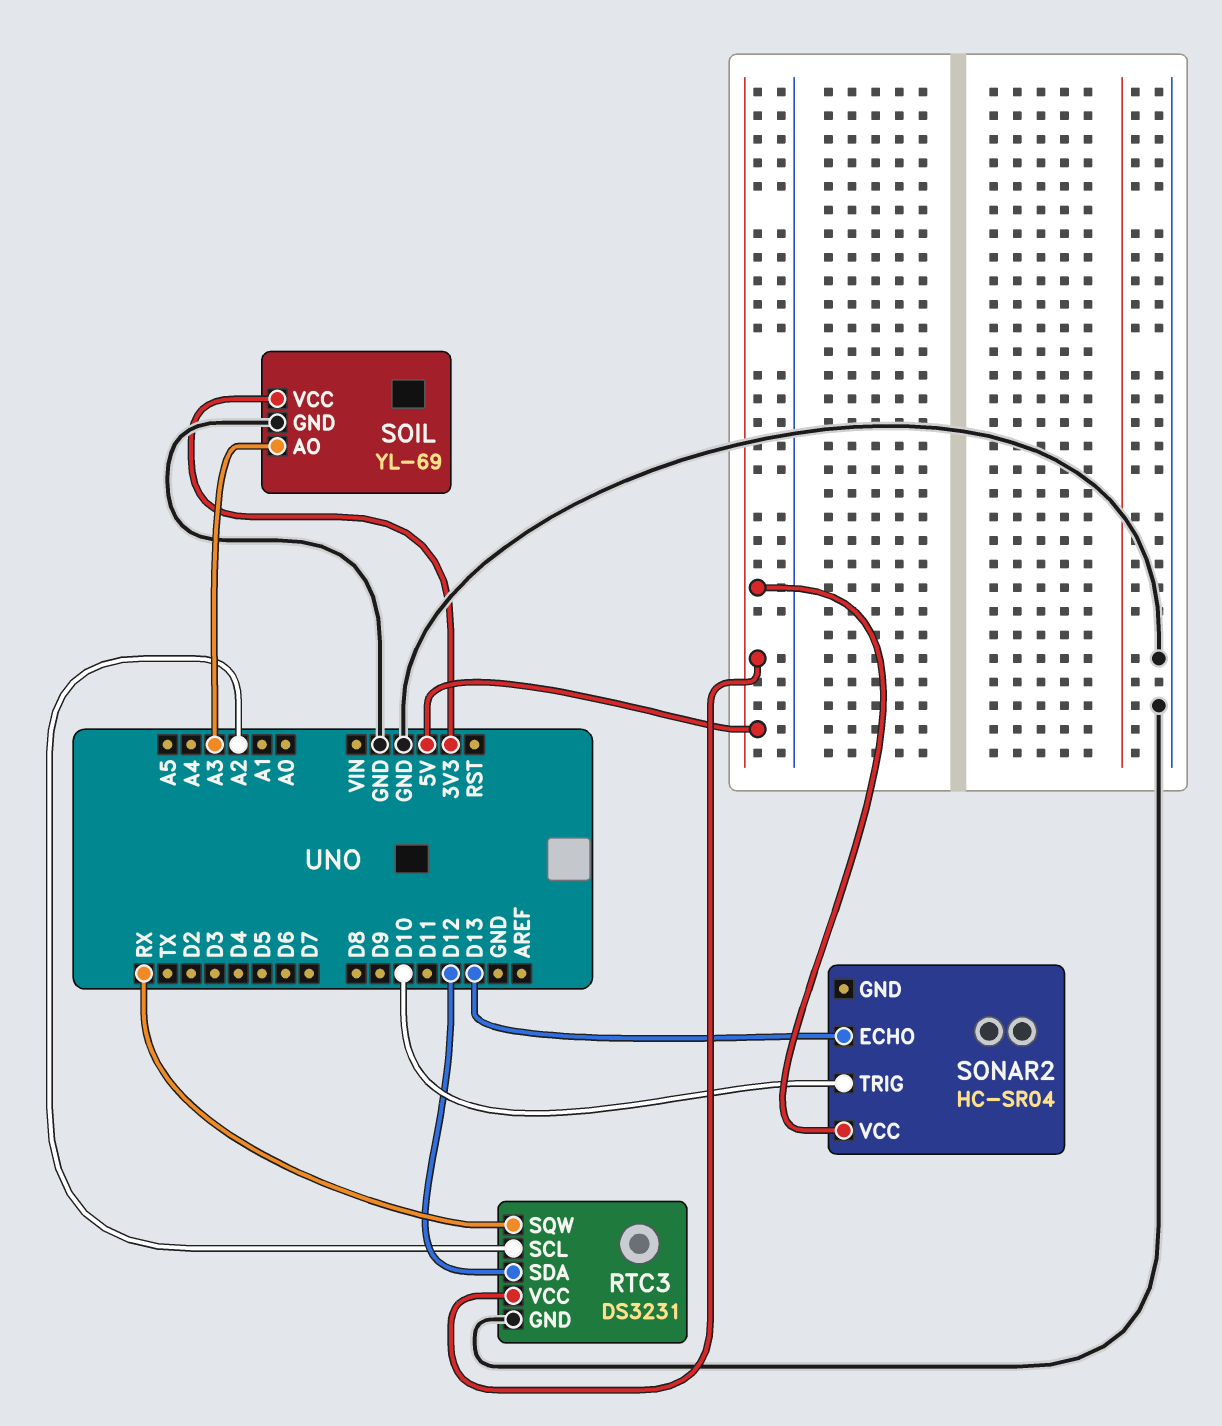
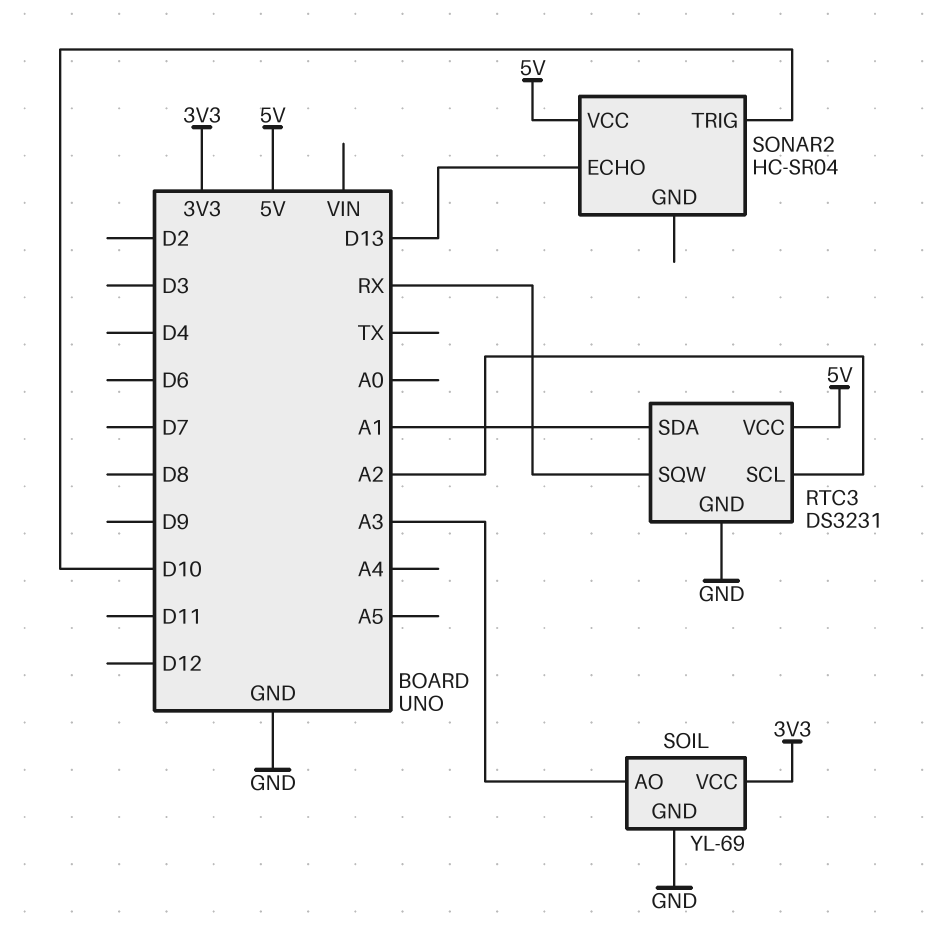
RTC3 pin SDA: D12 -> A1

